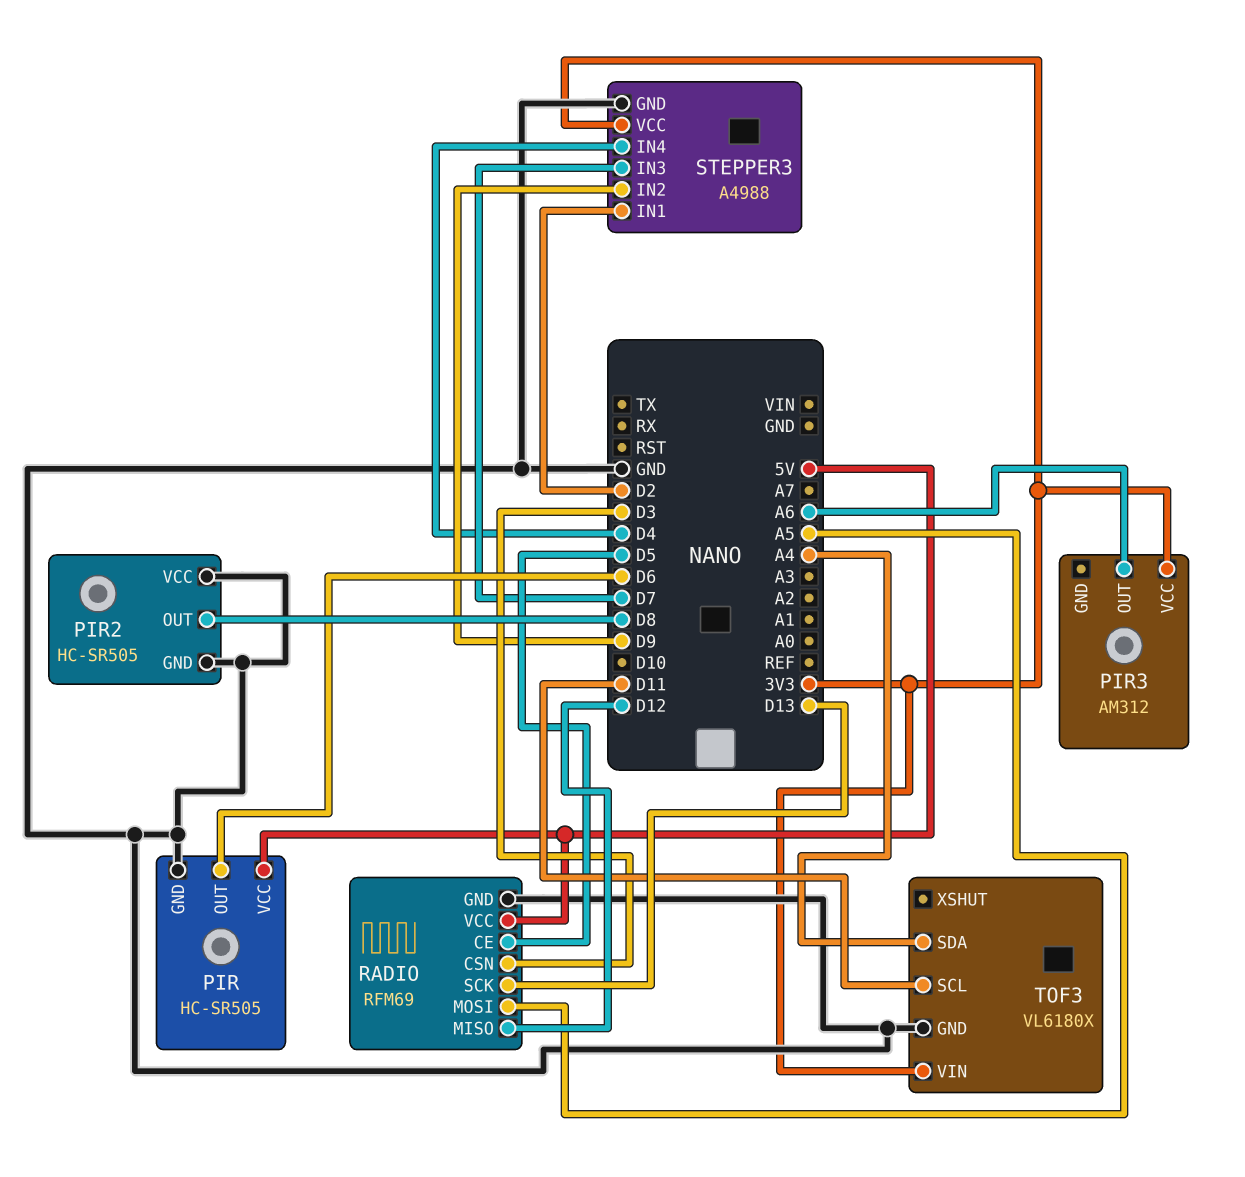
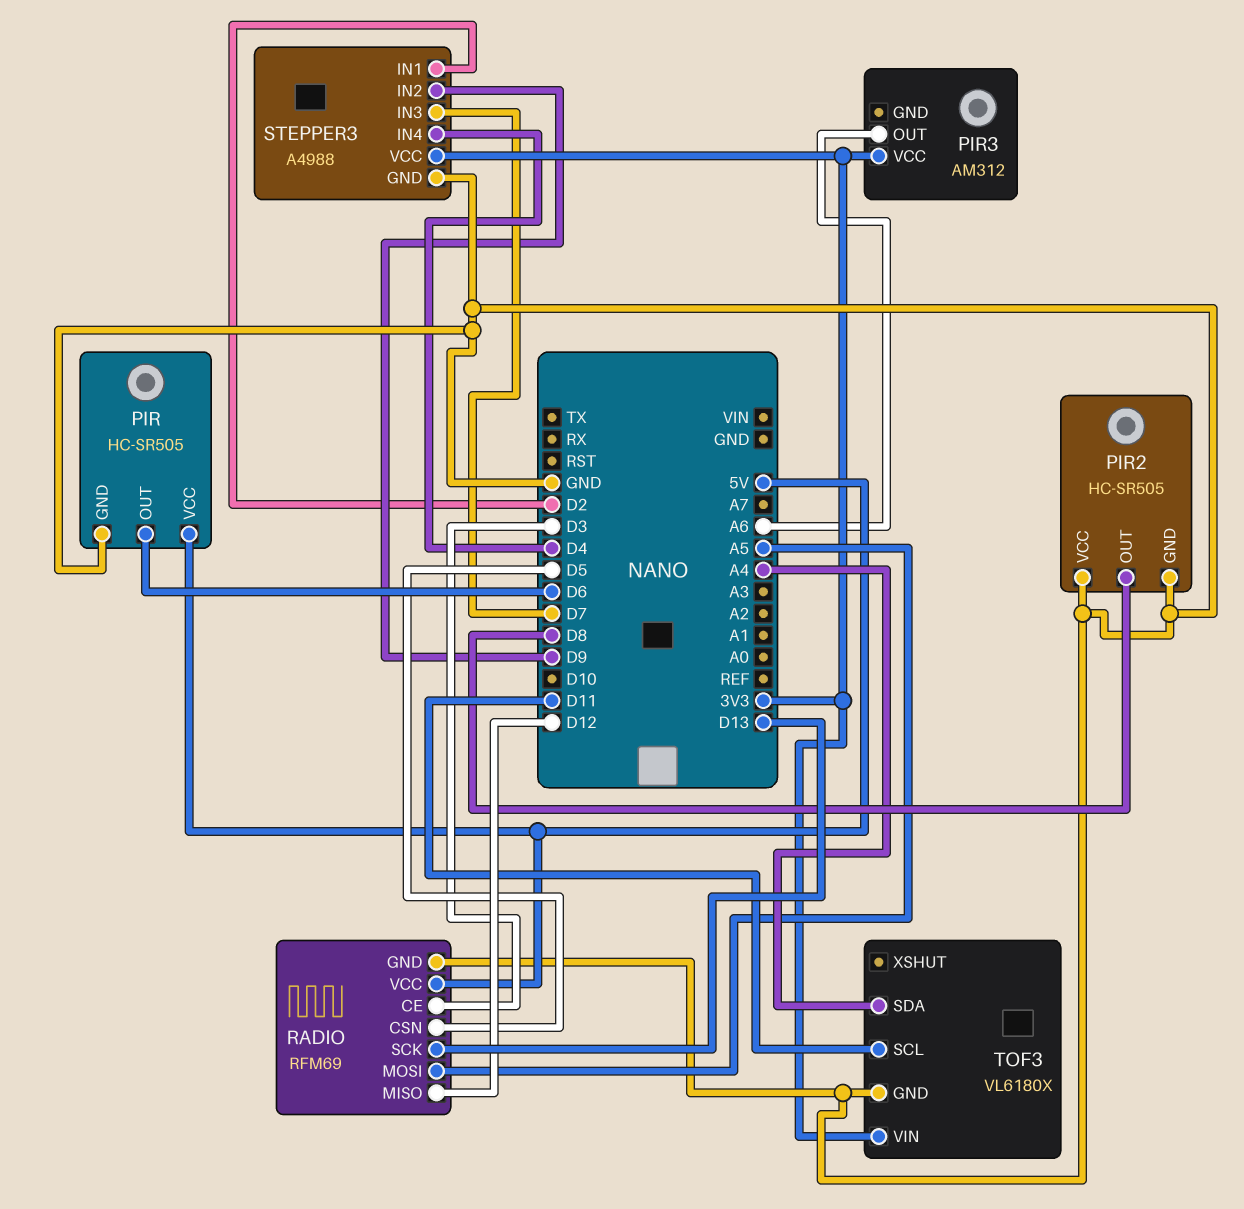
RADIO pin CE: D5 -> D3
RADIO pin CSN: D3 -> D5

